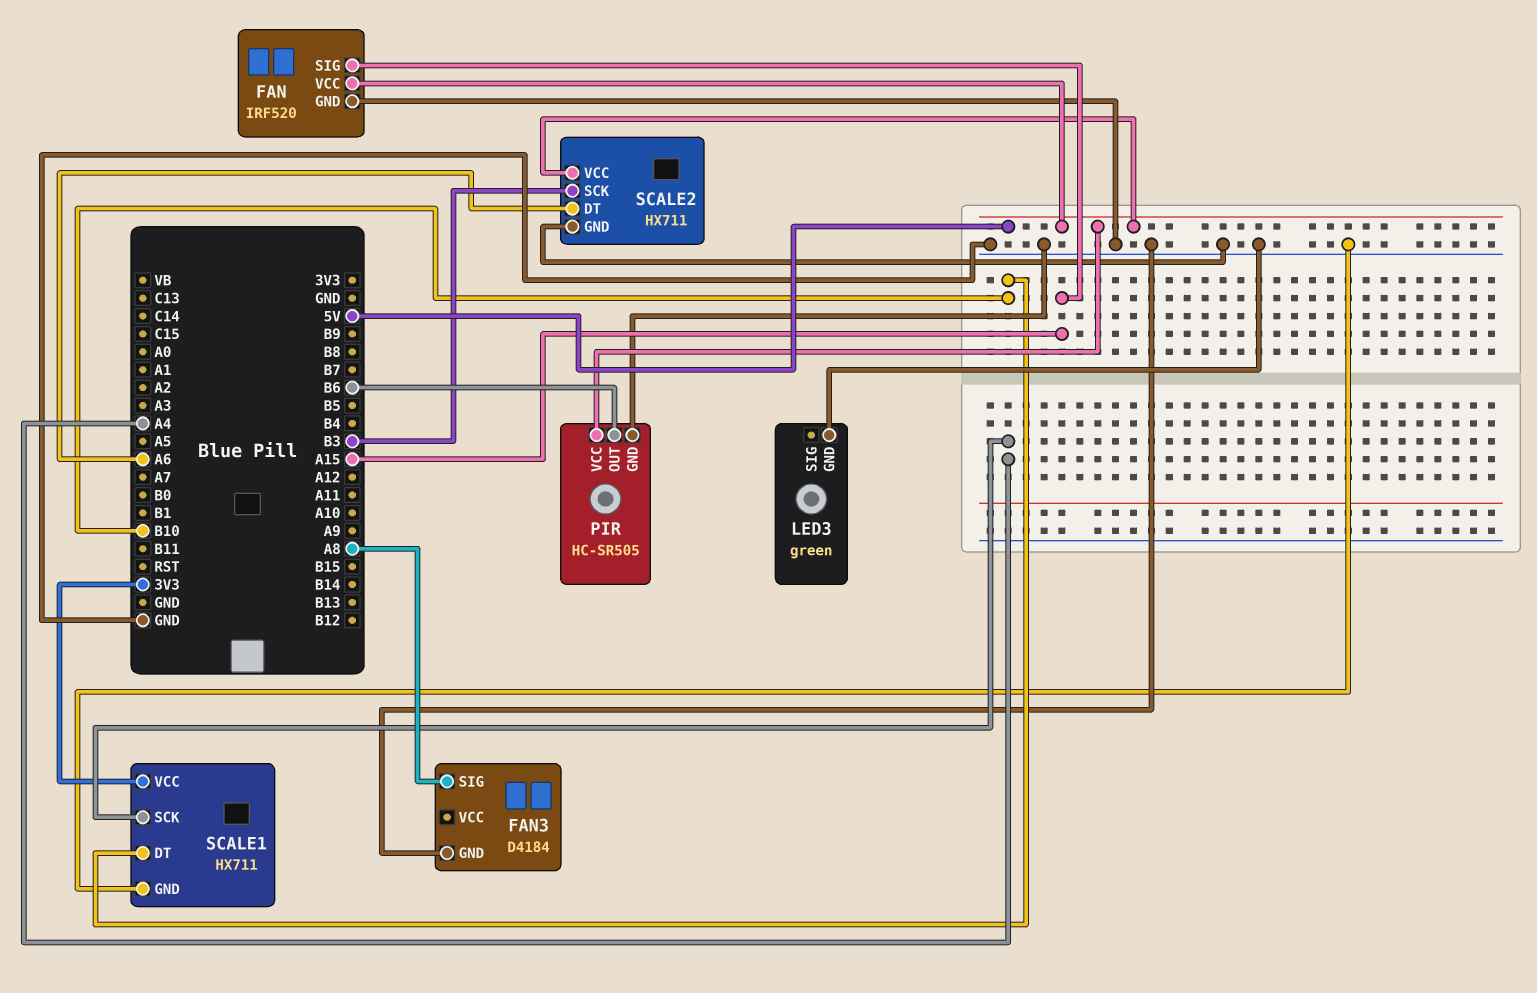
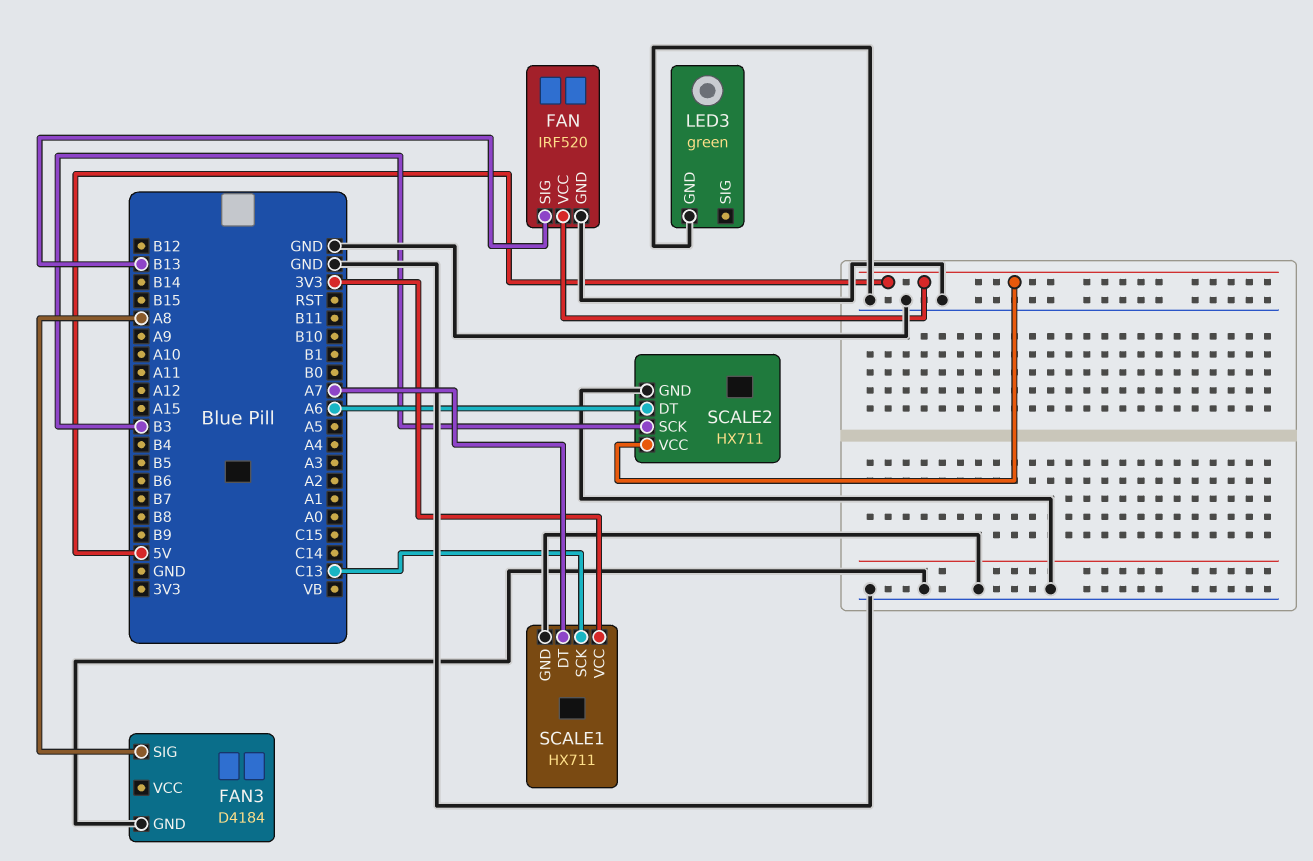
FAN pin SIG: A15 -> B13
PIR: HC-SR505 -> none
PIR pin GND: GND -> none
PIR pin OUT: B6 -> none
PIR pin VCC: 5V -> none
SCALE1 pin DT: B10 -> A7
SCALE1 pin SCK: A4 -> C13

